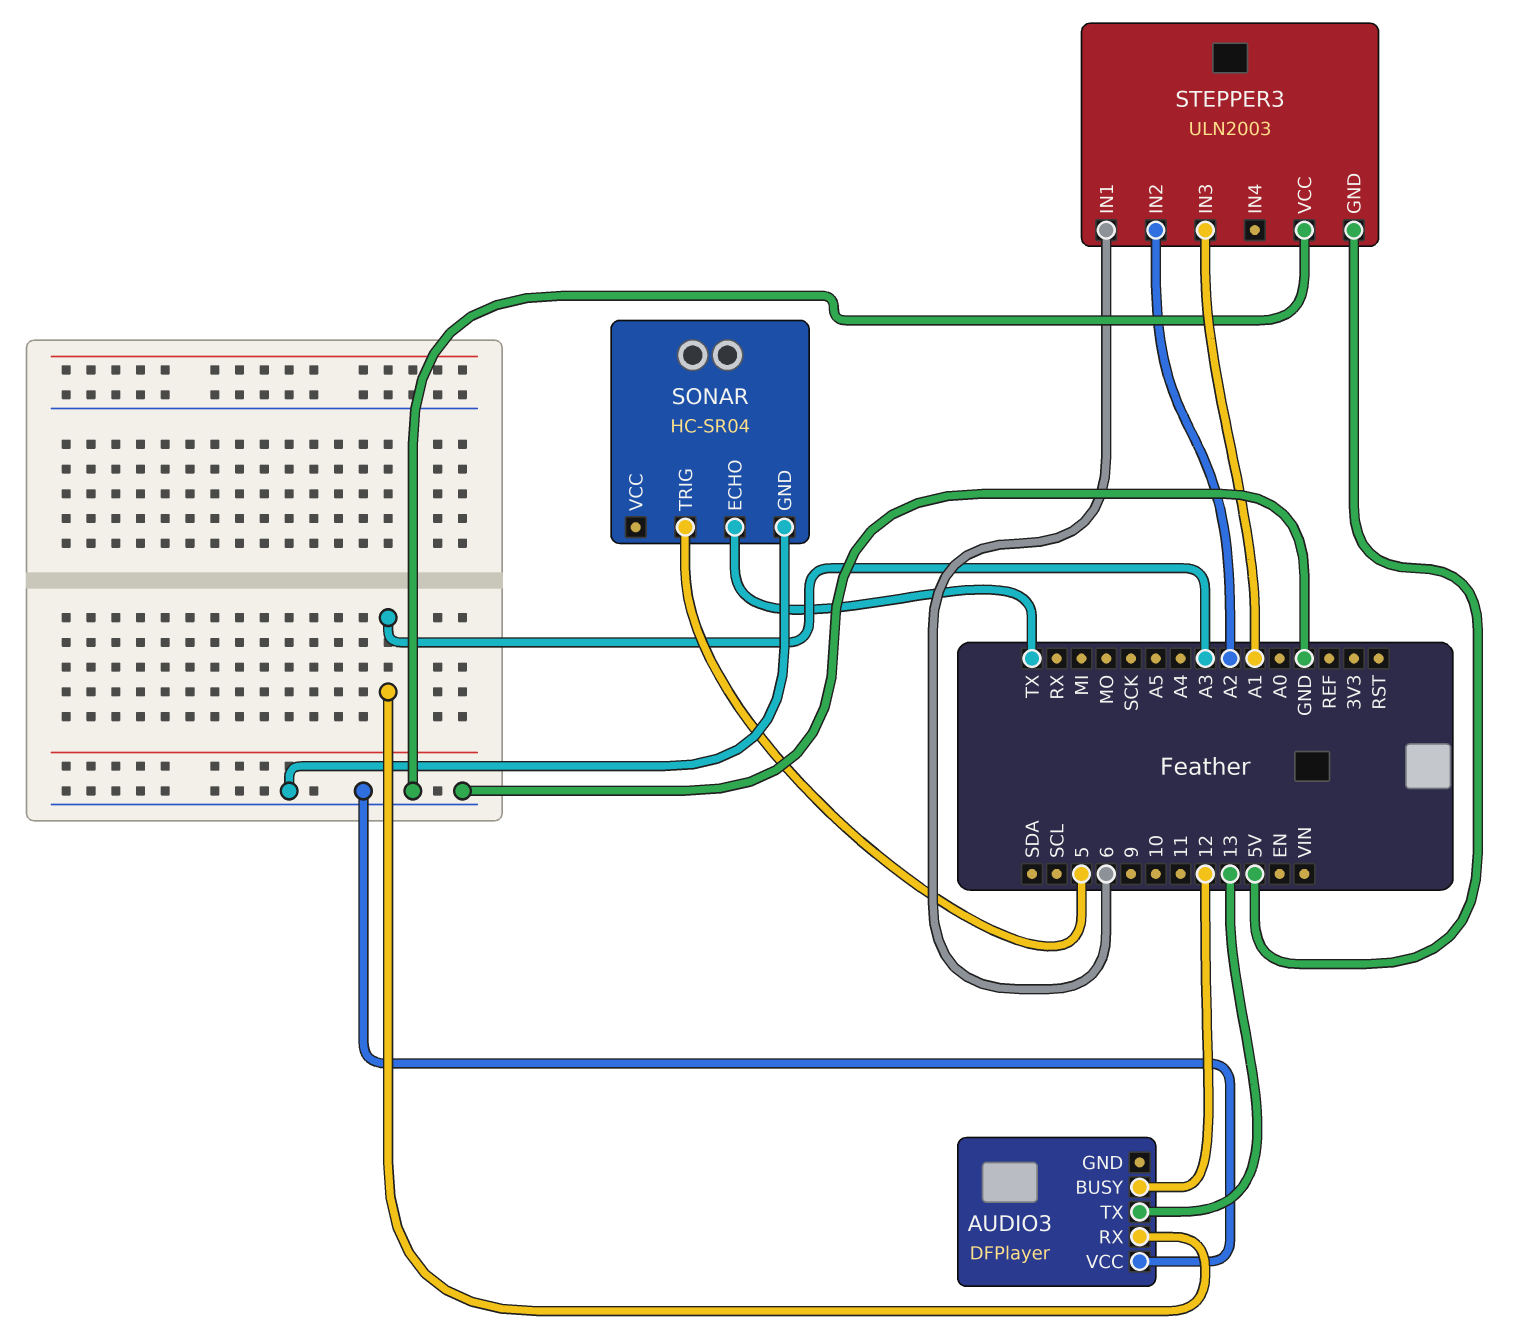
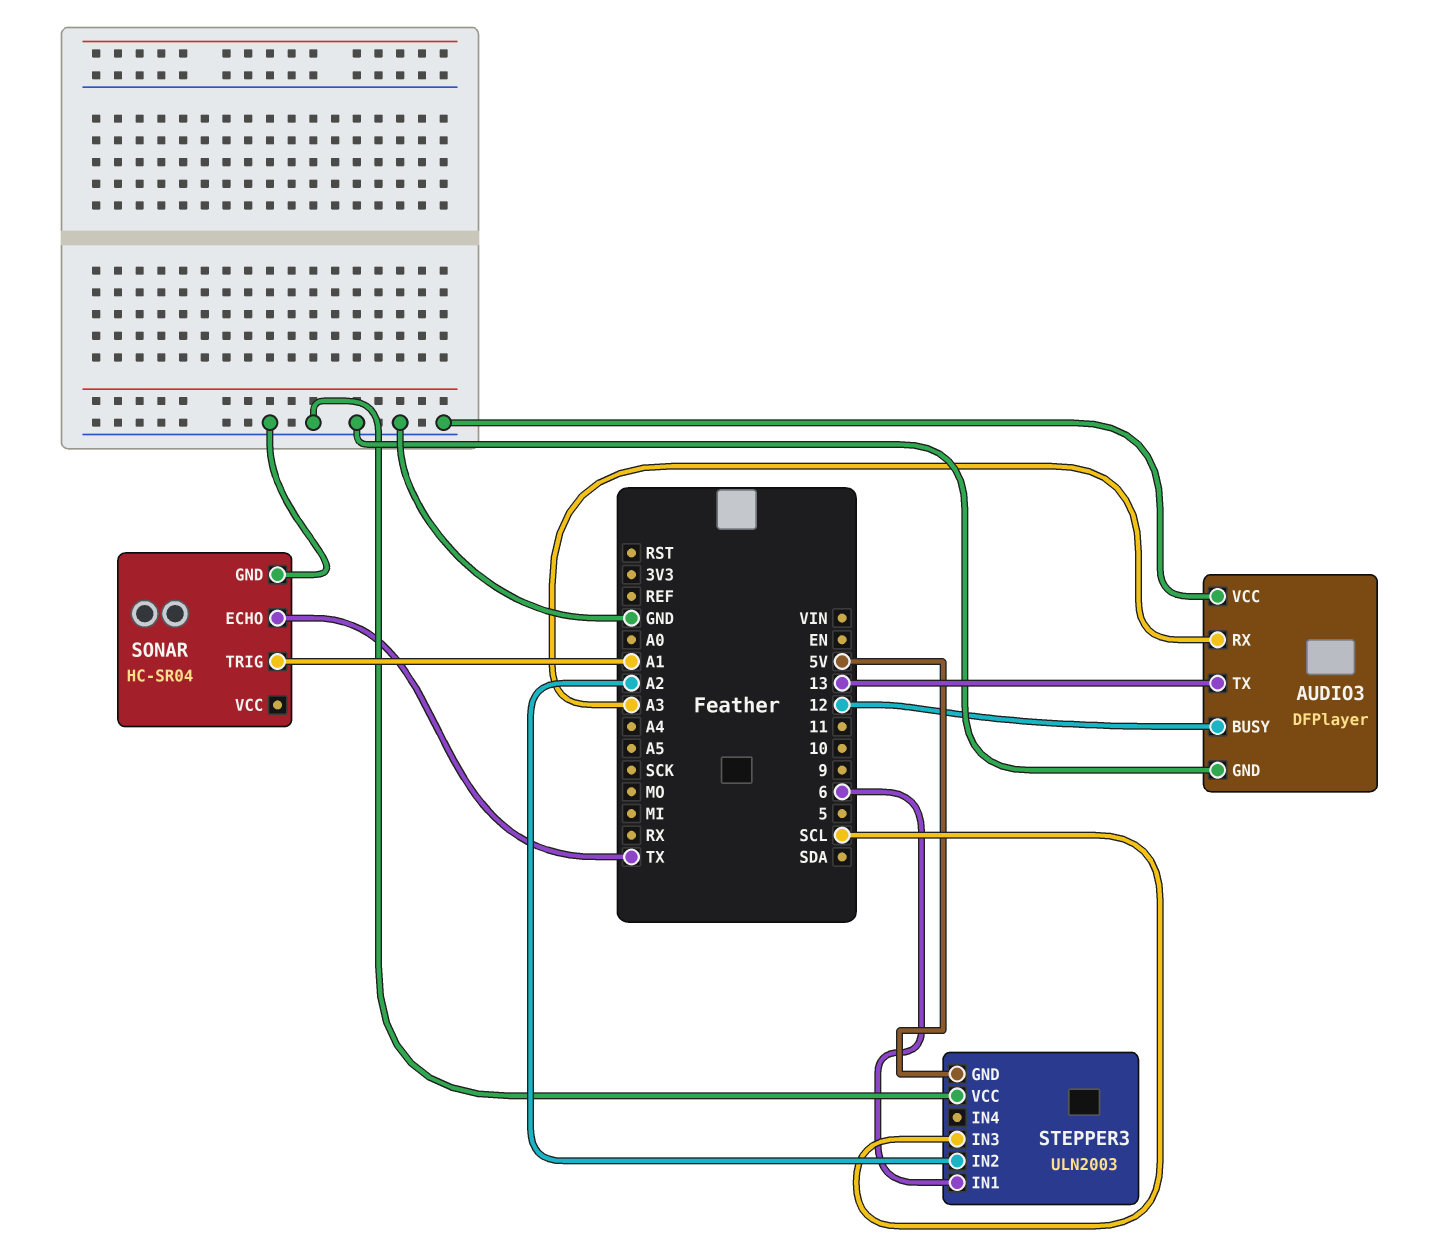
AUDIO3 pin GND: none -> GND
SONAR pin TRIG: 5 -> A1
STEPPER3 pin IN3: A1 -> SCL

